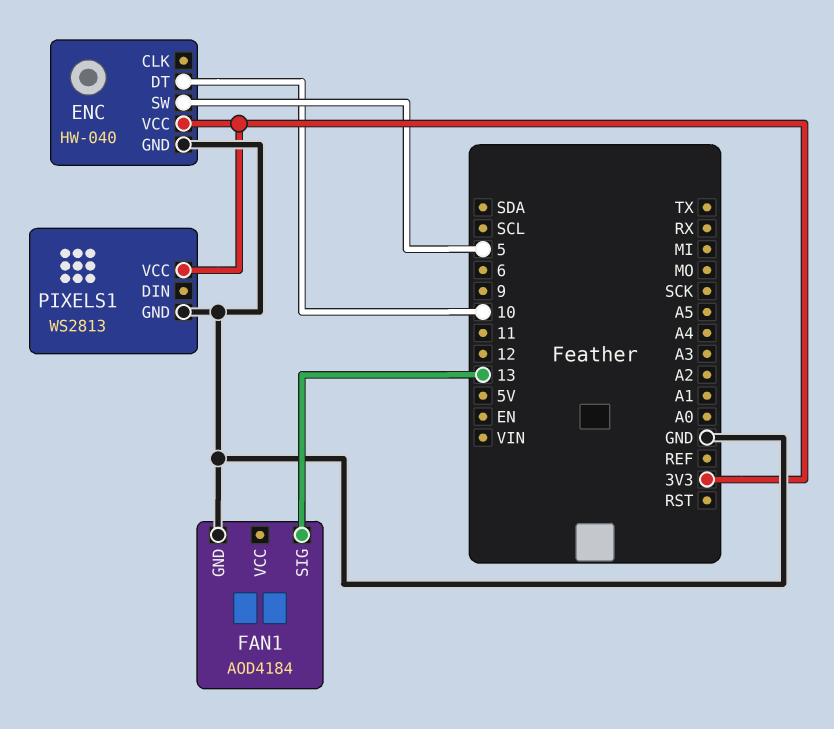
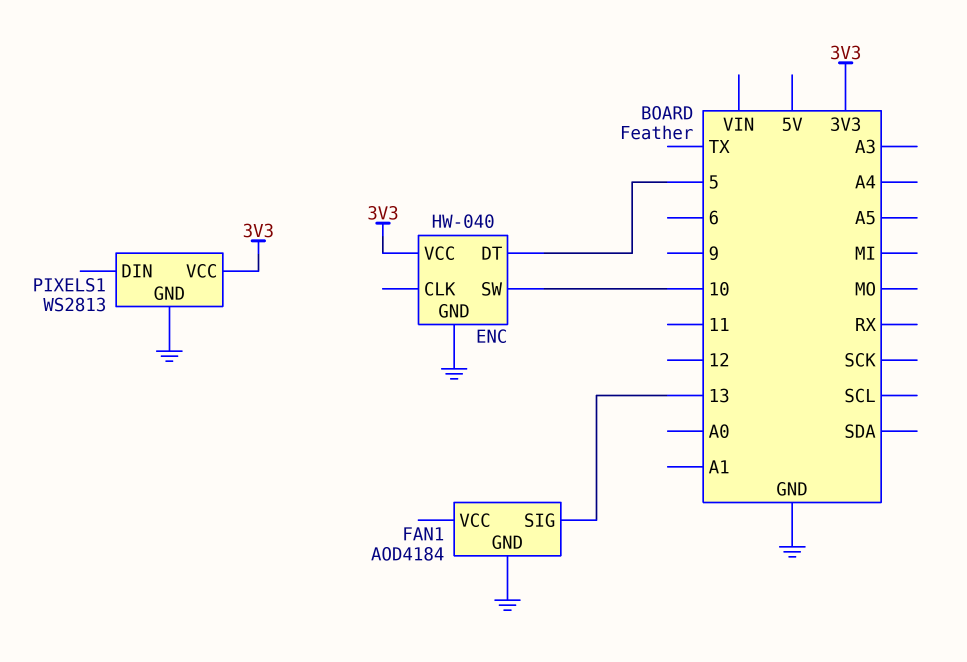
ENC pin DT: 10 -> 5
ENC pin SW: 5 -> 10

